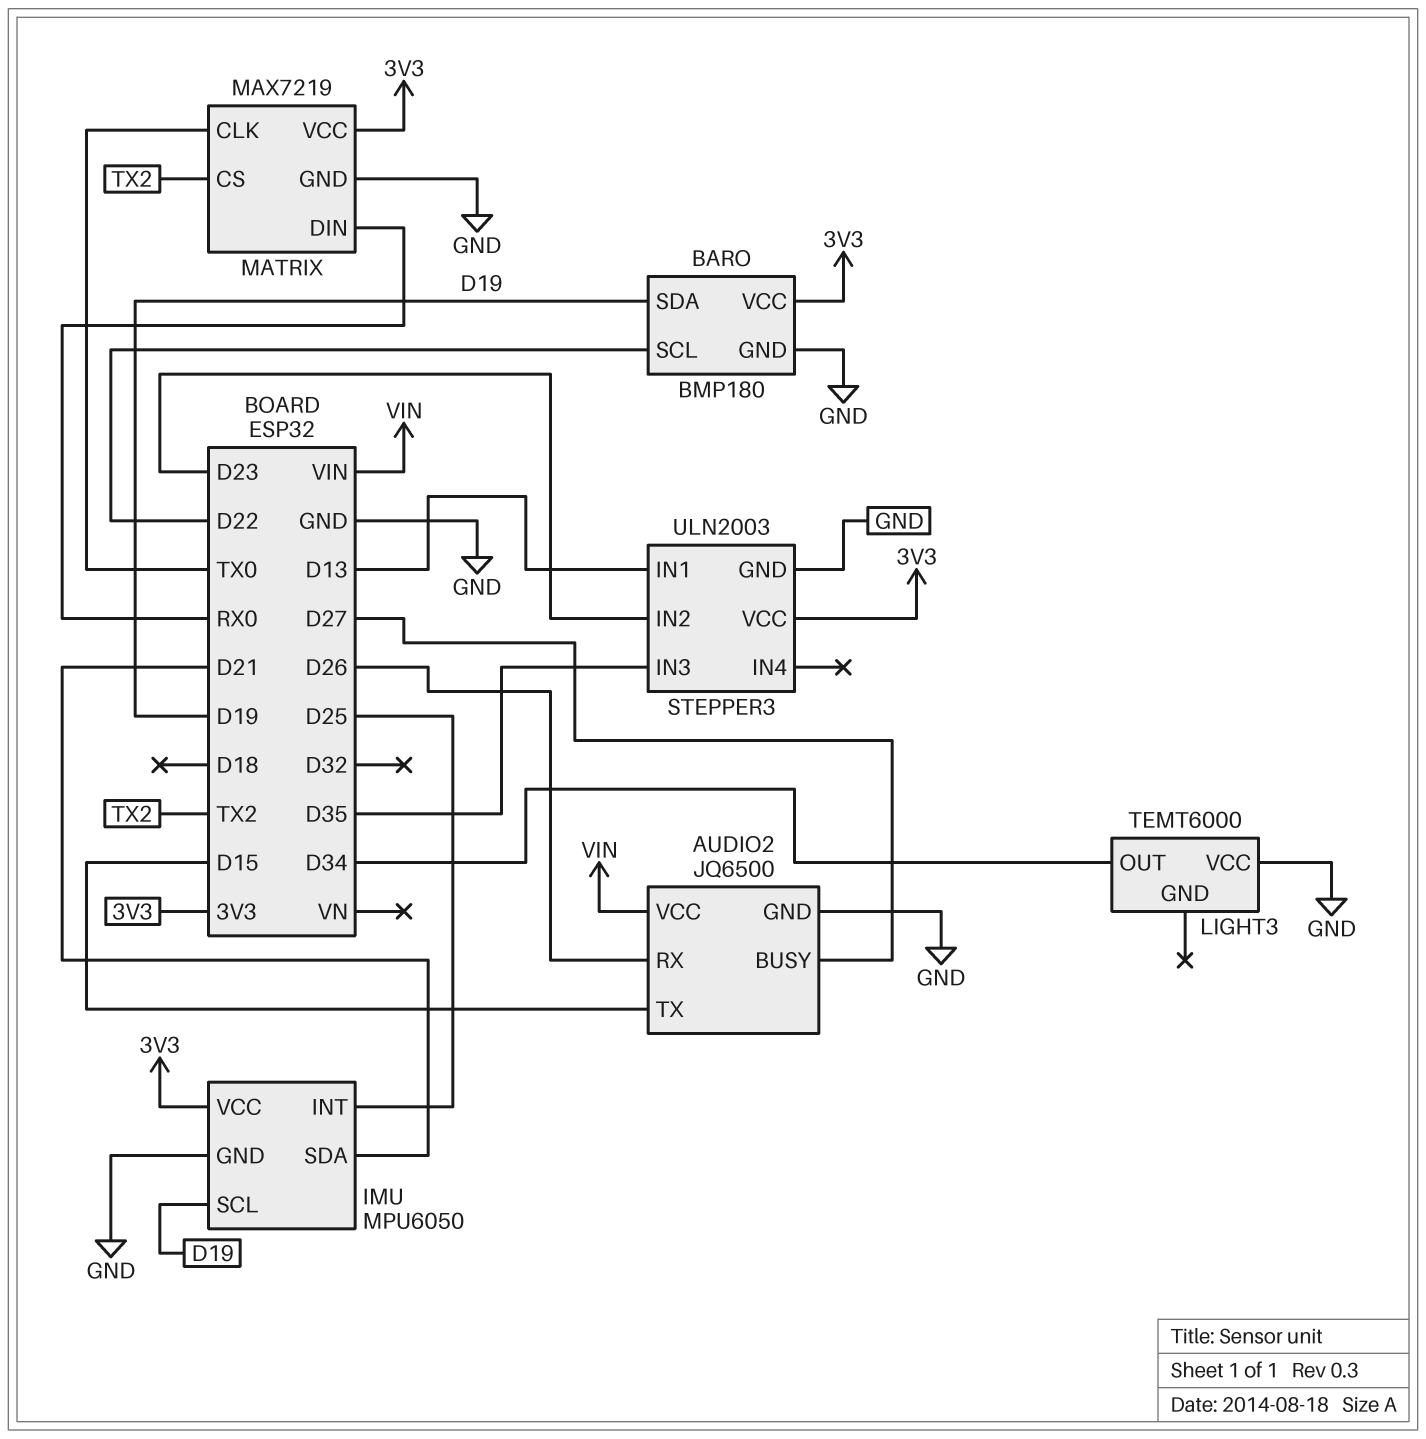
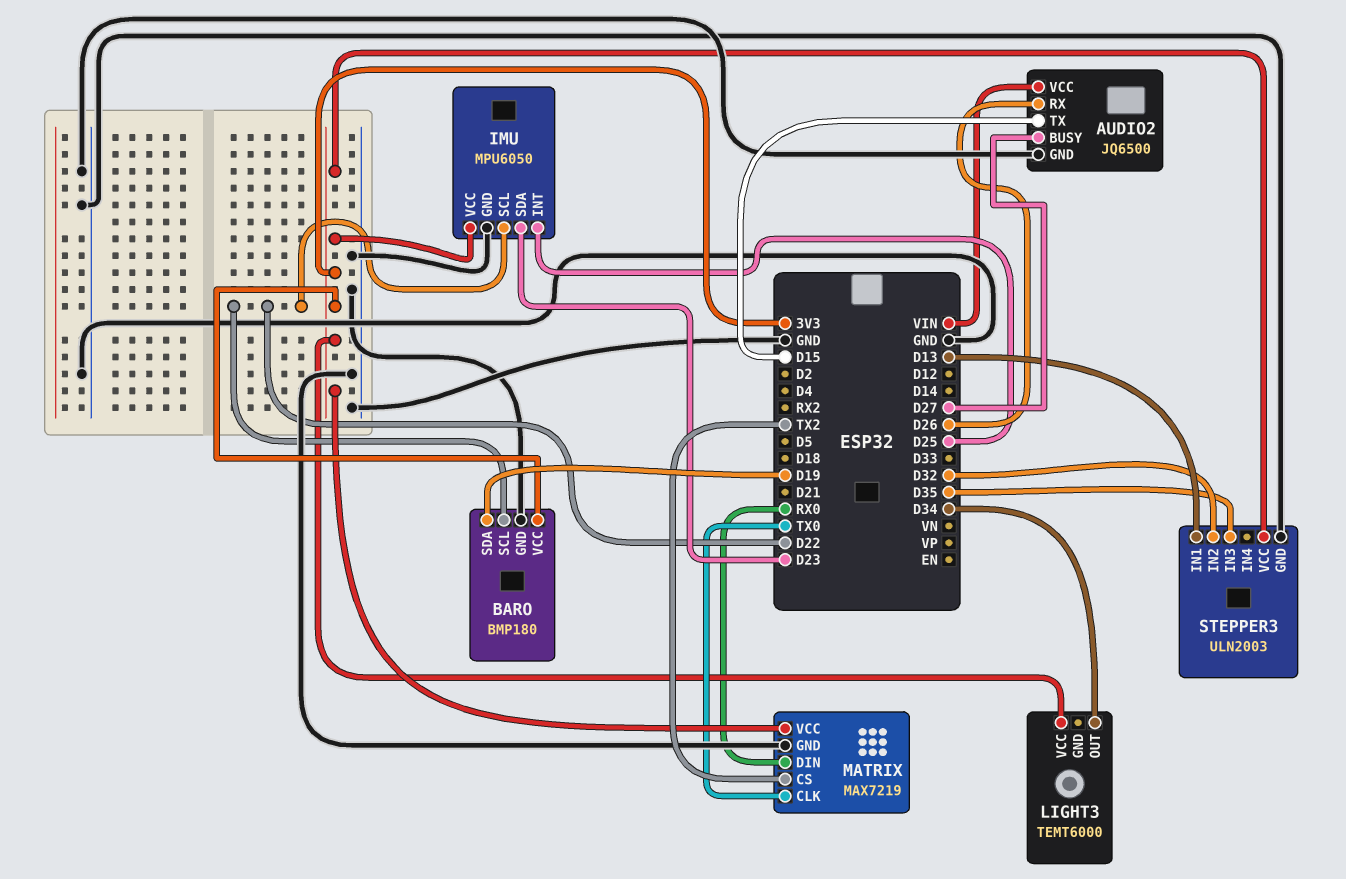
IMU pin SCL: D19 -> D22
IMU pin SDA: D21 -> D23
LIGHT3 pin VCC: GND -> 3V3
STEPPER3 pin IN2: D23 -> D32

